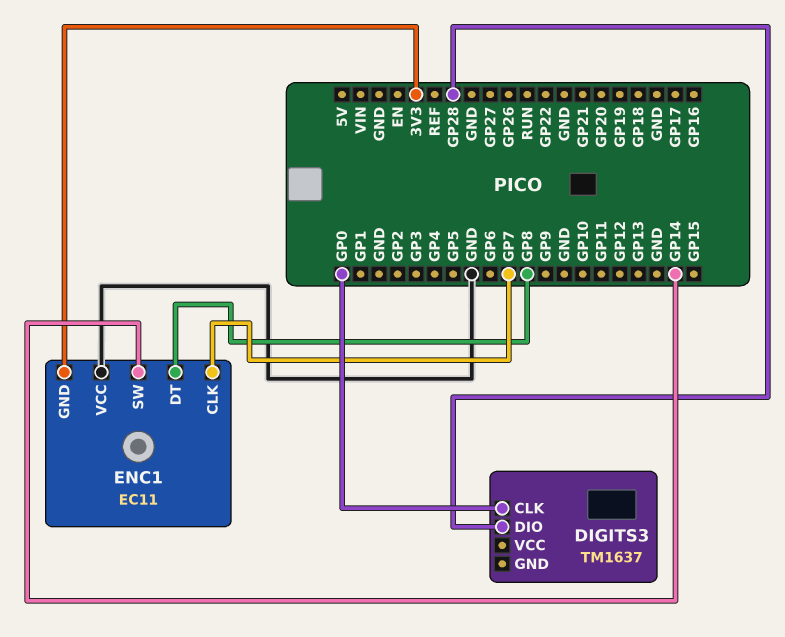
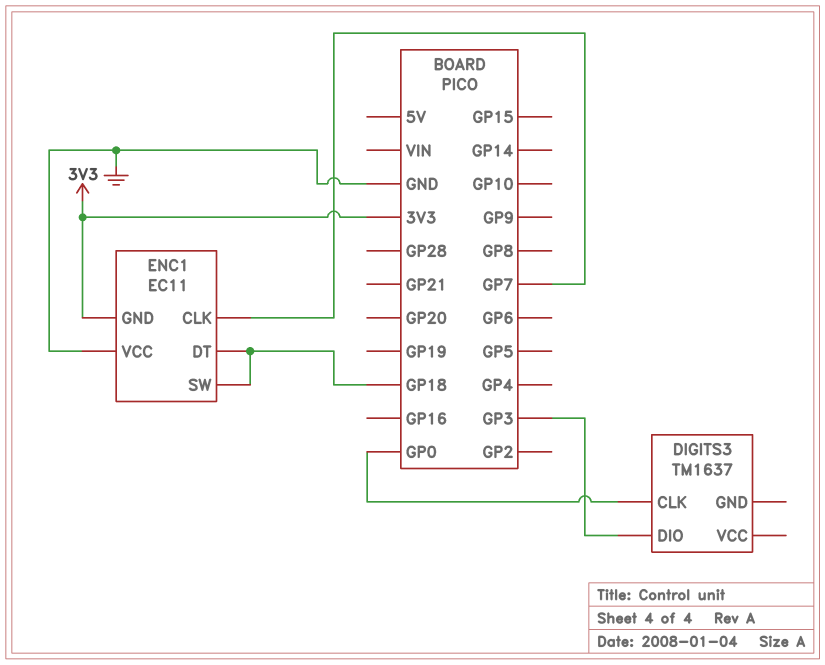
DIGITS3 pin DIO: GP28 -> GP3
ENC1 pin DT: GP8 -> GP18
ENC1 pin SW: GP14 -> GP18

